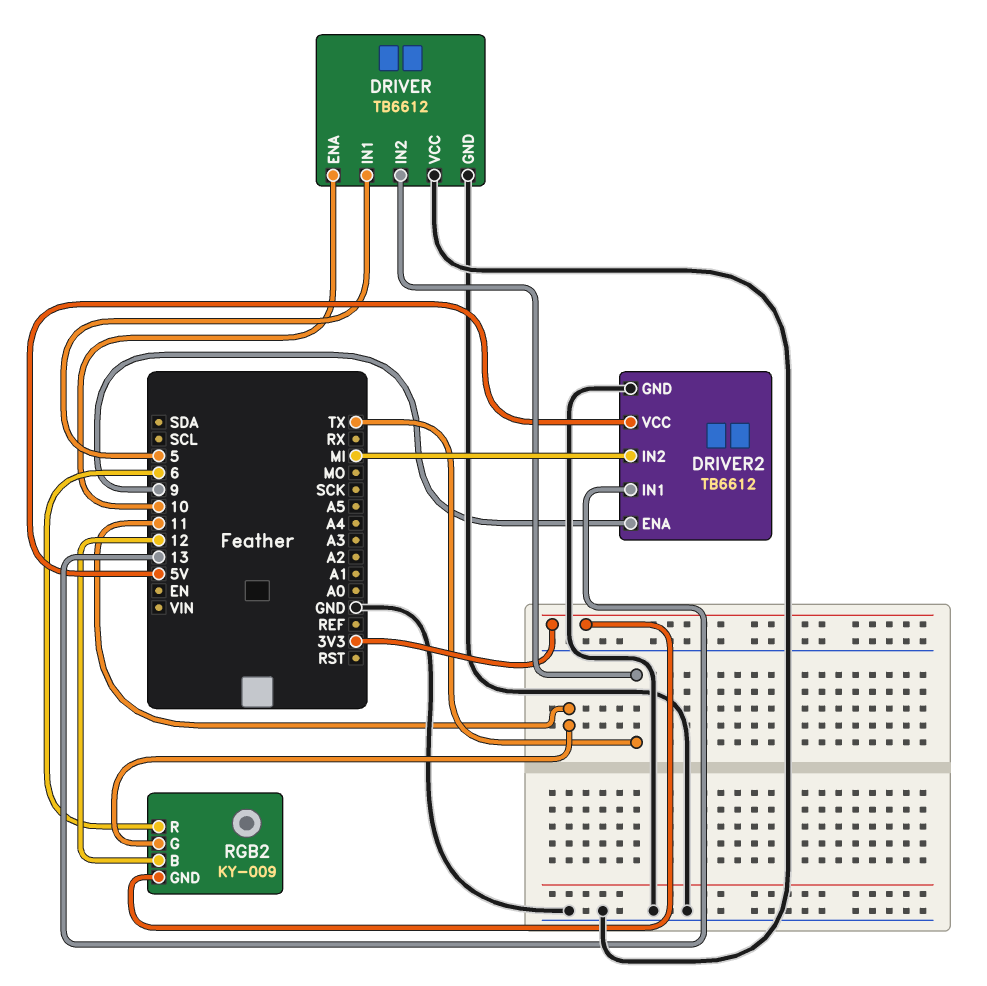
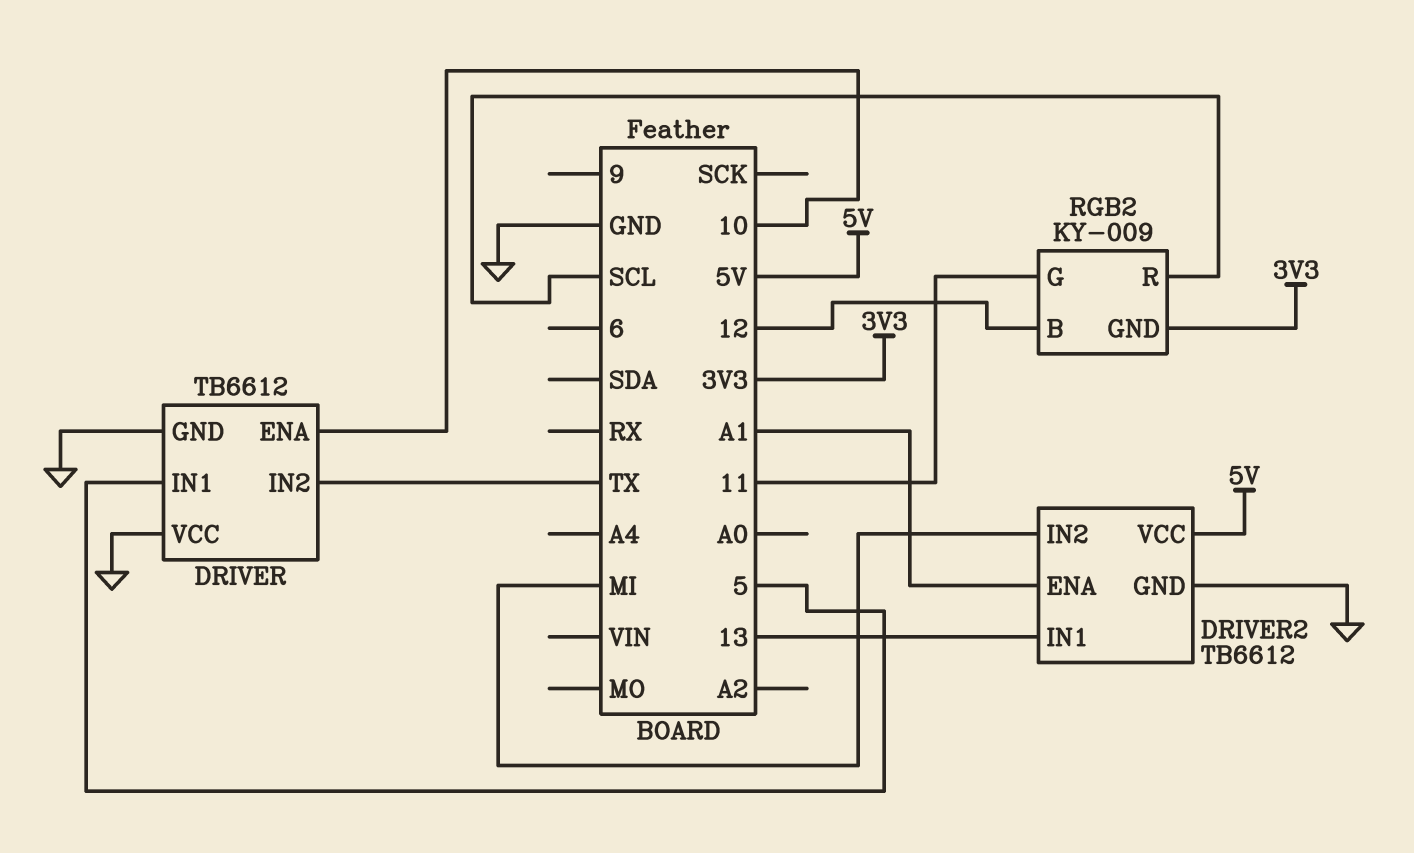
DRIVER2 pin ENA: 9 -> A1
RGB2 pin R: 6 -> SCL

